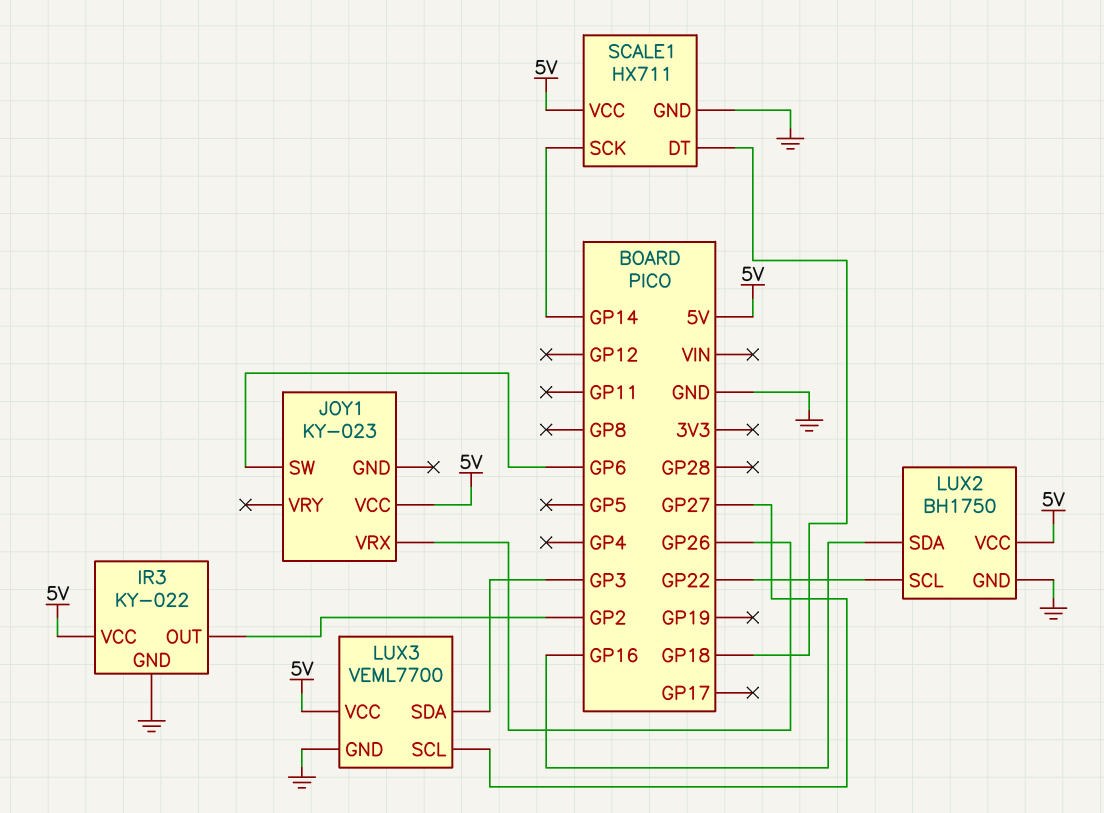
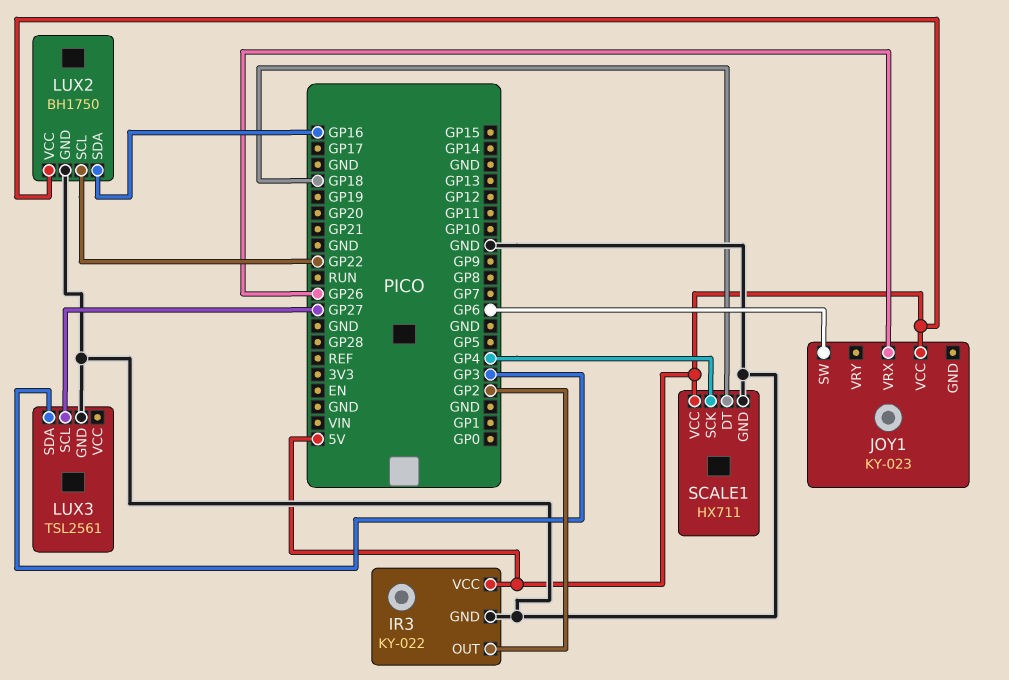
LUX3: VEML7700 -> TSL2561
LUX3 pin VCC: 5V -> none
SCALE1 pin SCK: GP14 -> GP4

